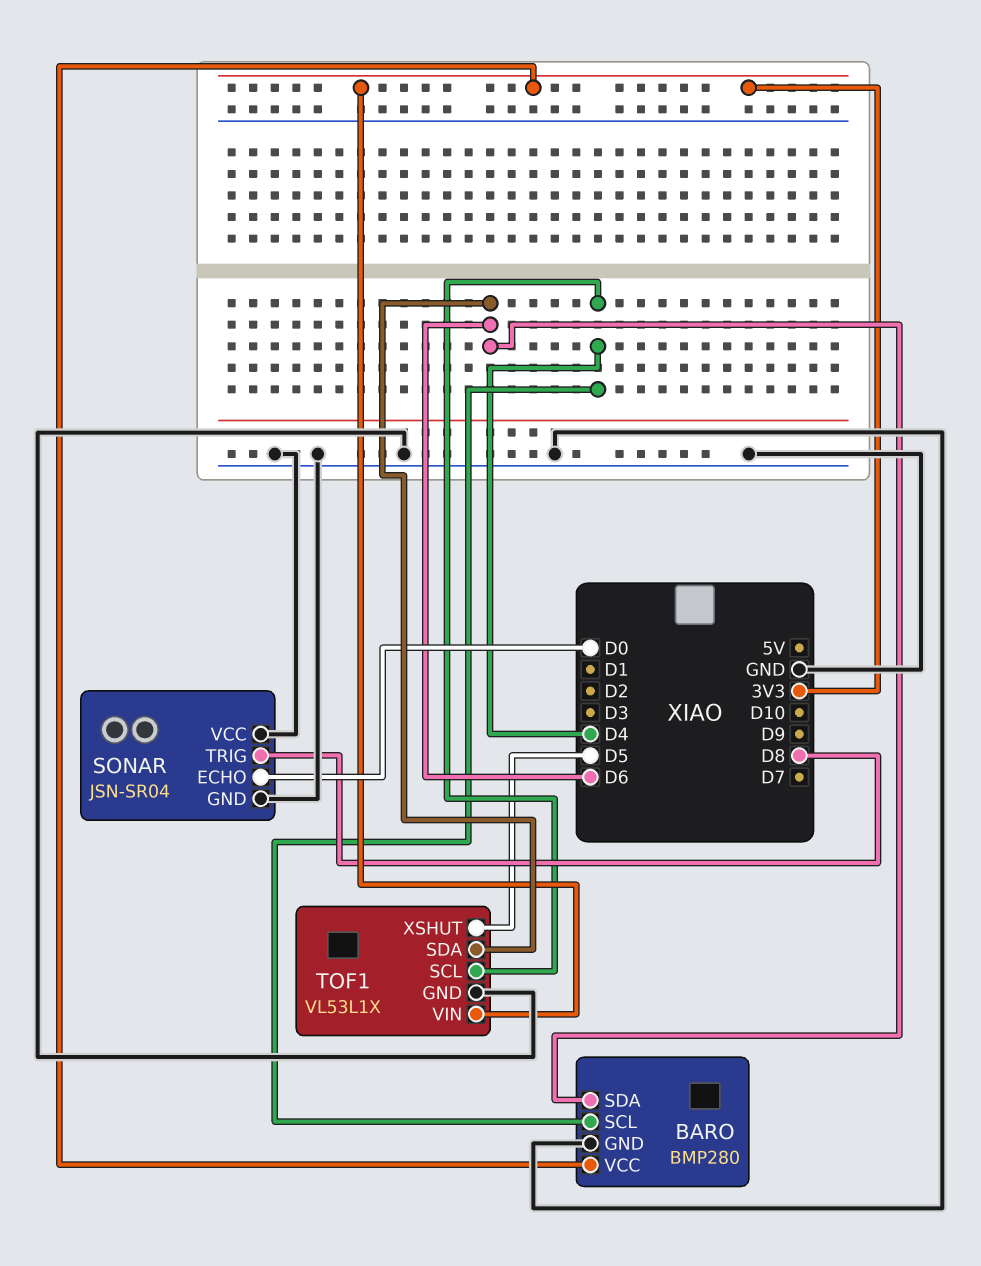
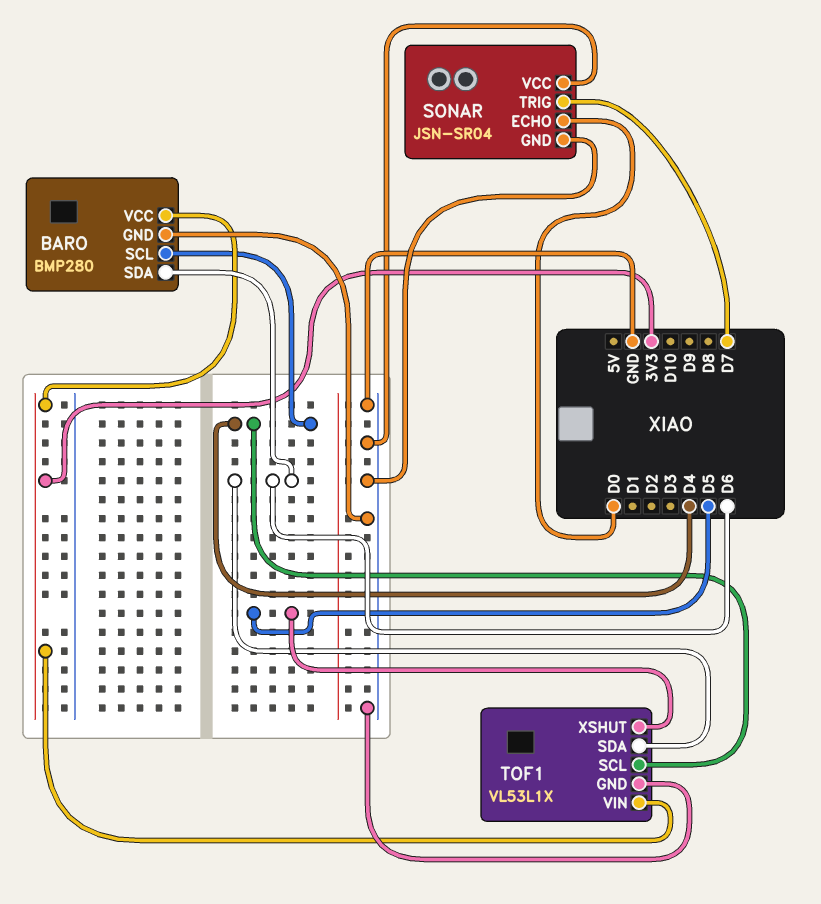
SONAR pin TRIG: D8 -> D7

